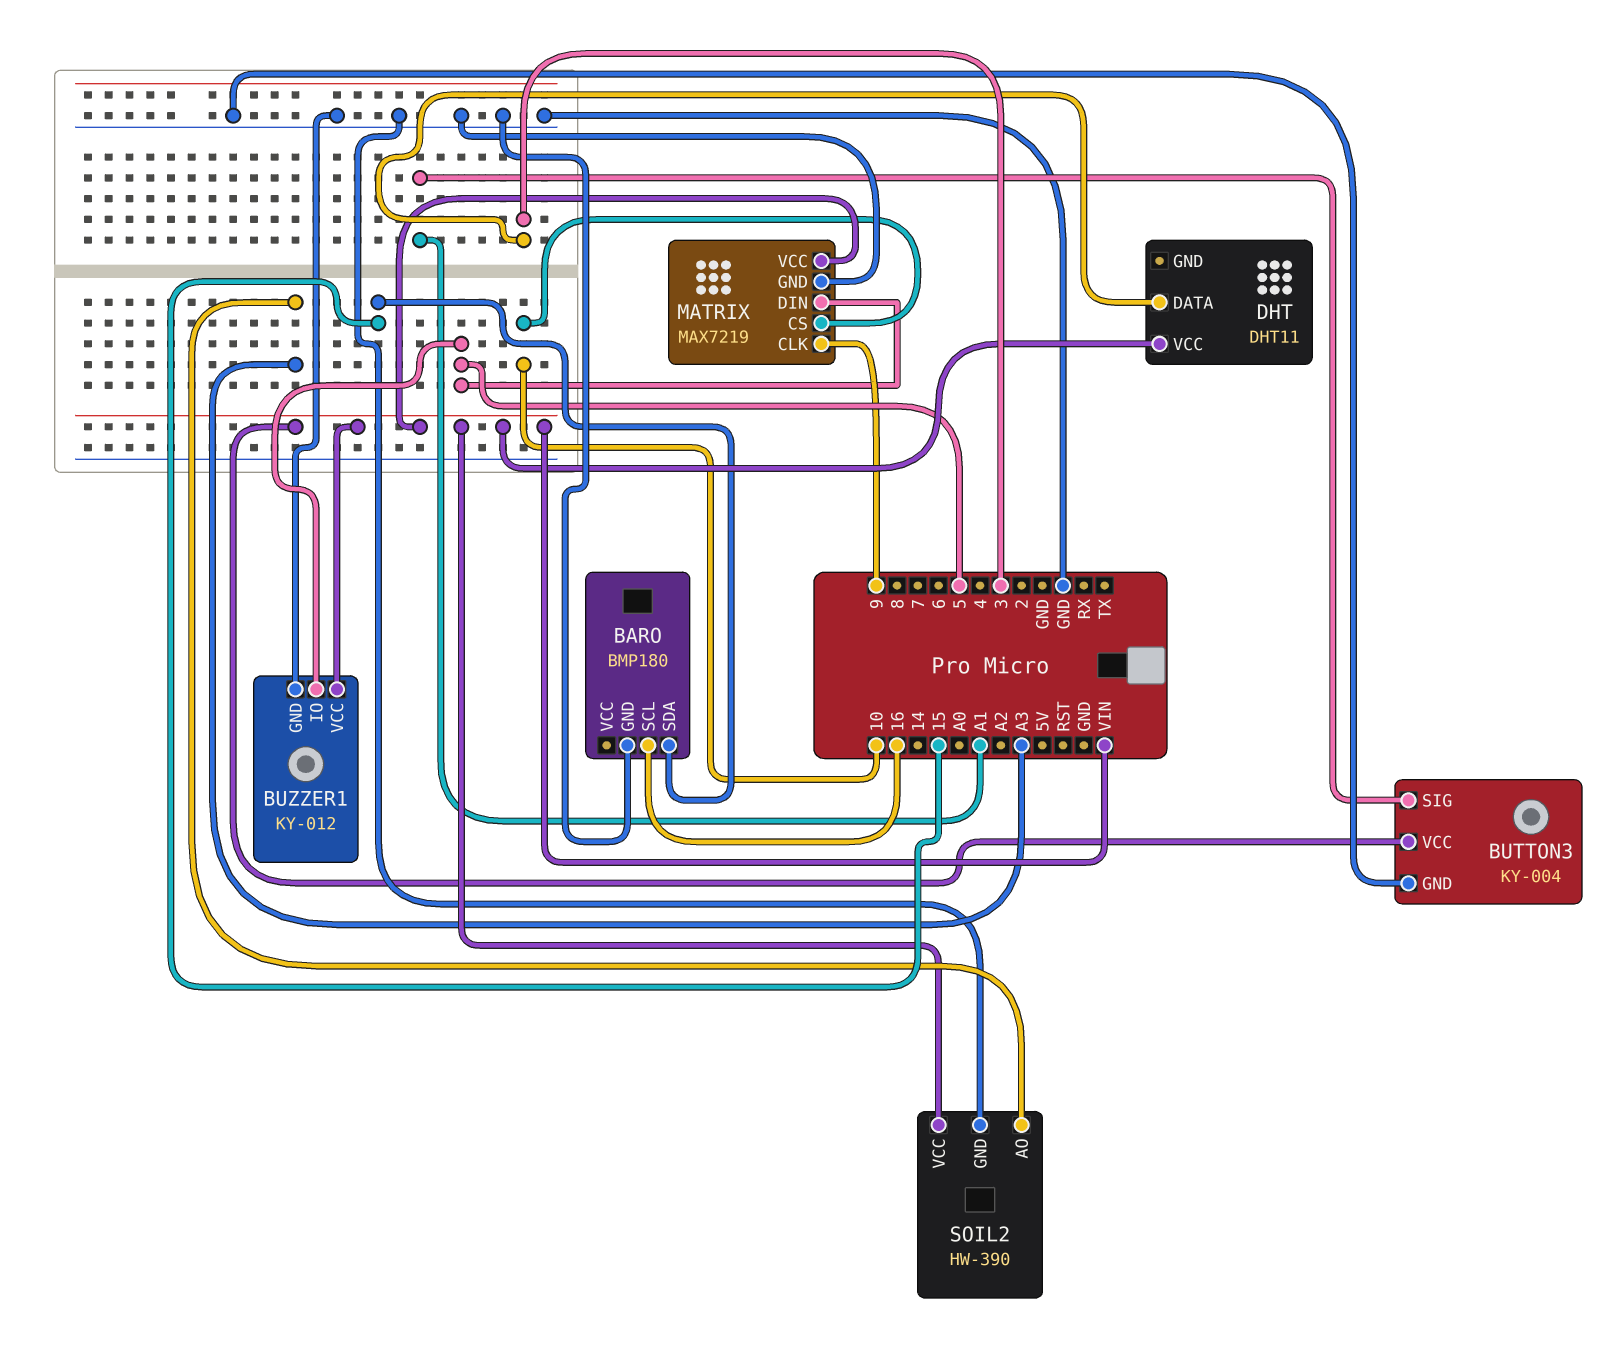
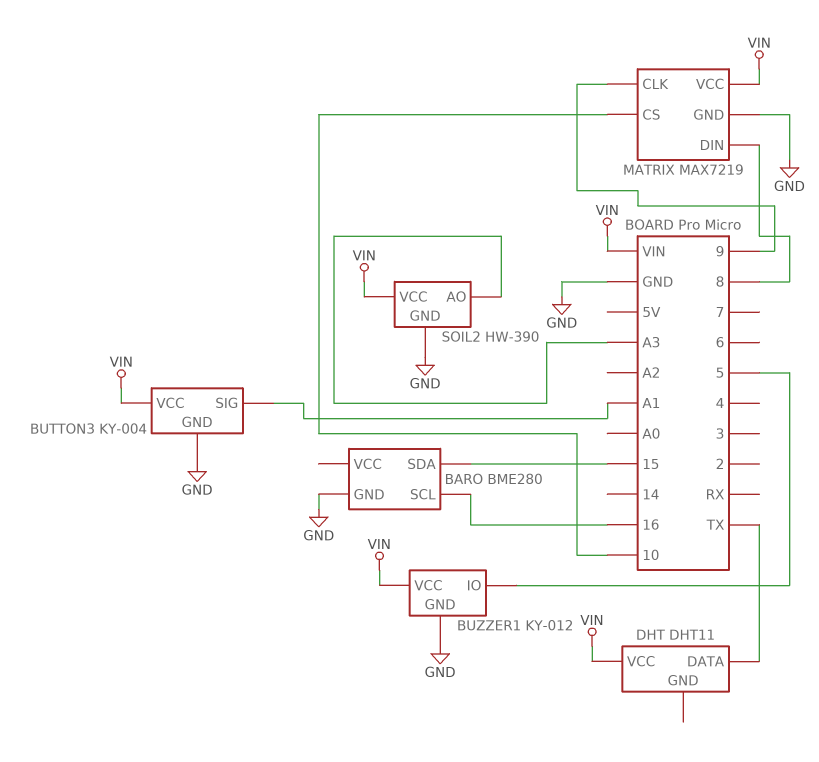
BARO: BMP180 -> BME280
DHT pin DATA: 3 -> TX
MATRIX pin DIN: 5 -> 8

